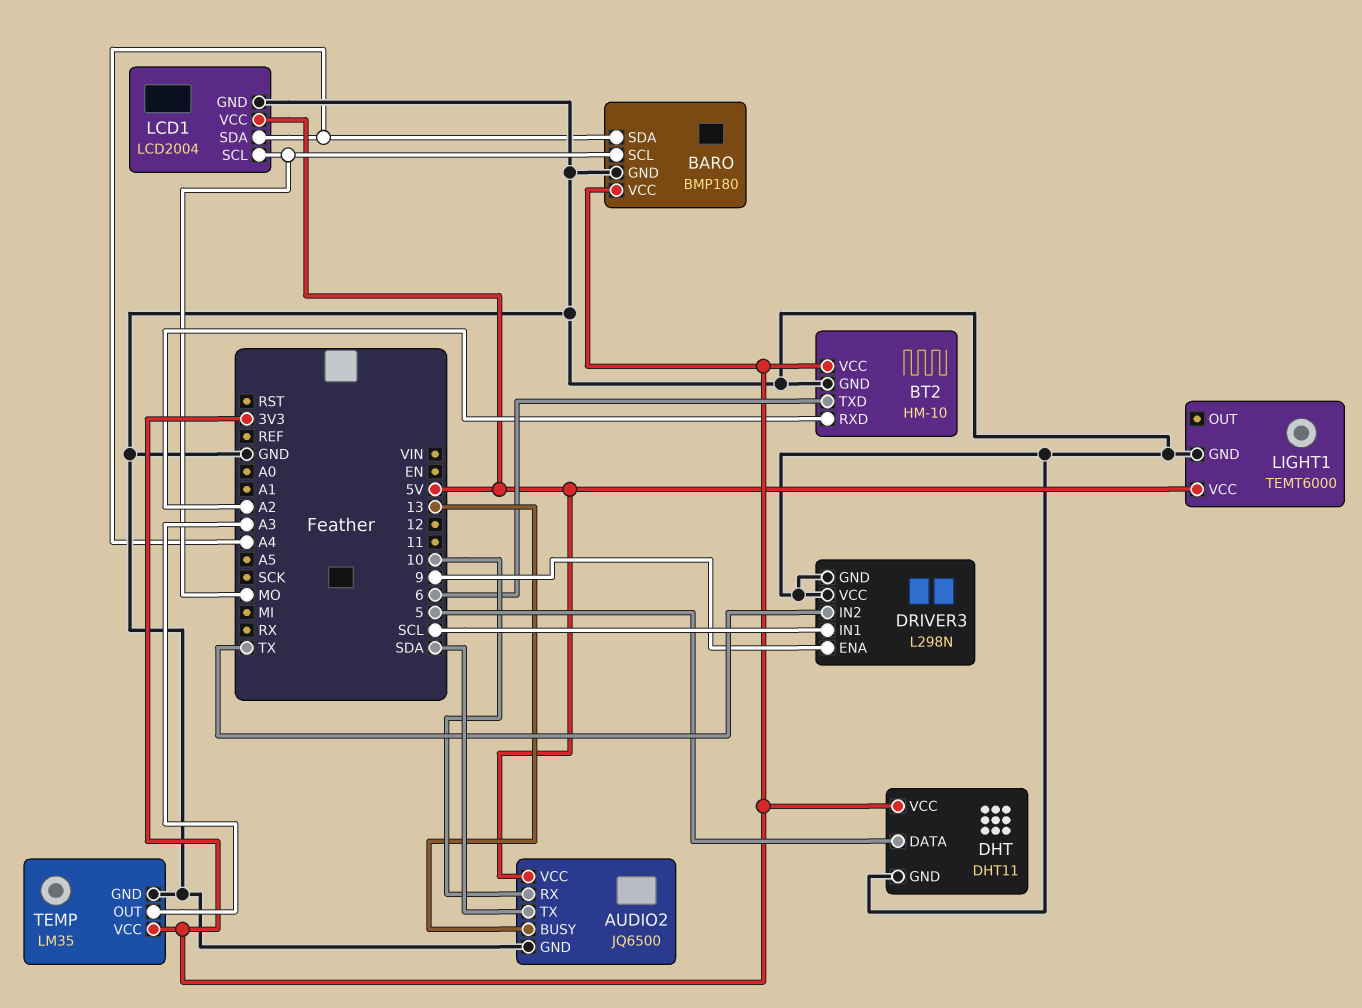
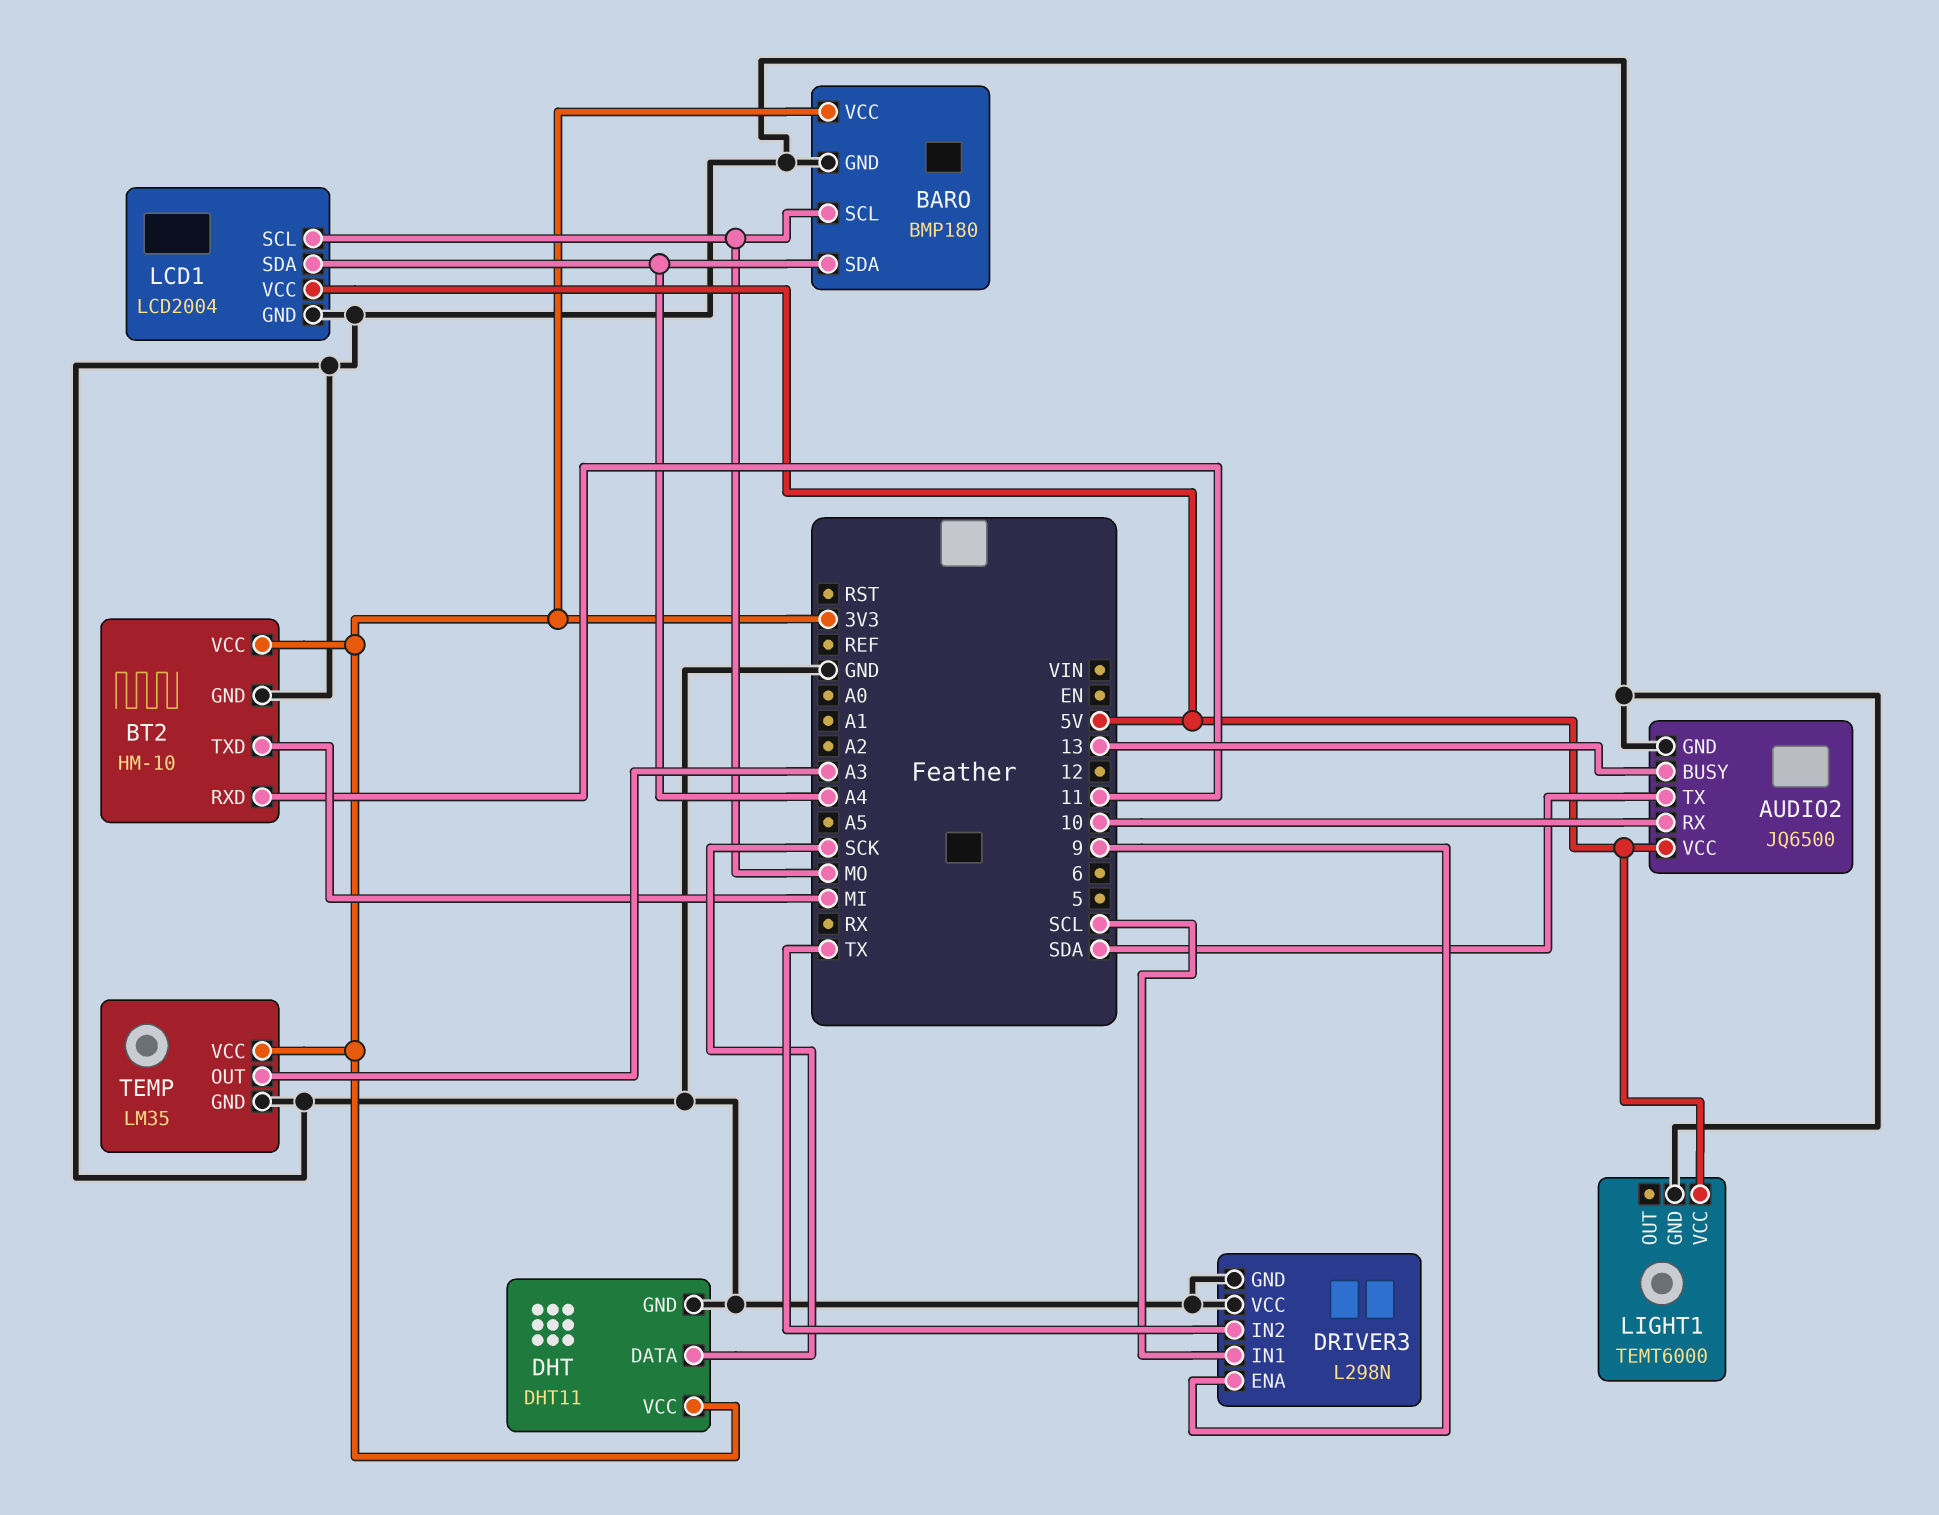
BT2 pin RXD: A2 -> 11
BT2 pin TXD: 6 -> MI
DHT pin DATA: 5 -> SCK

